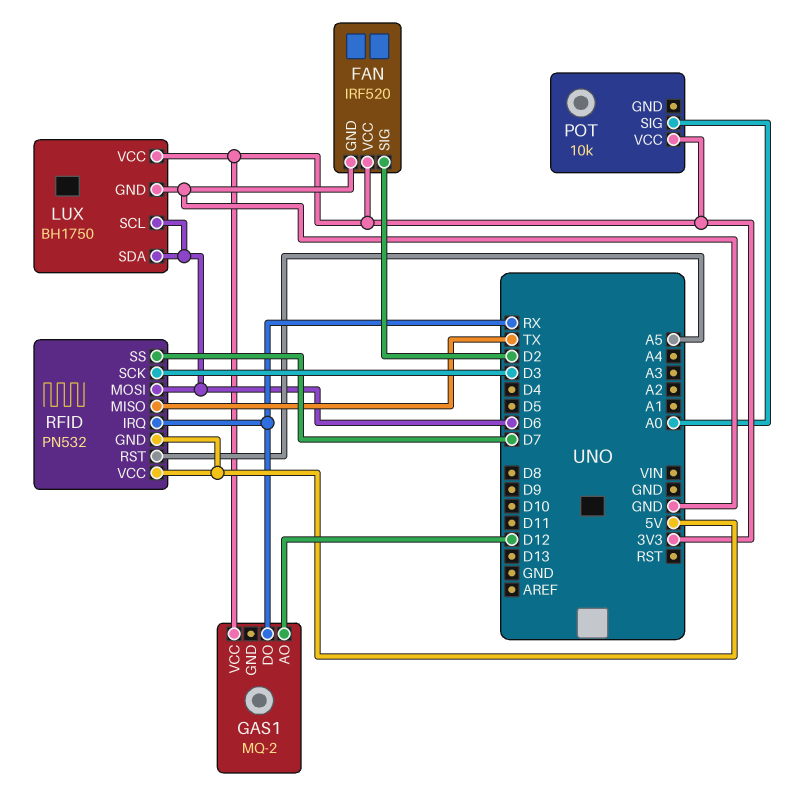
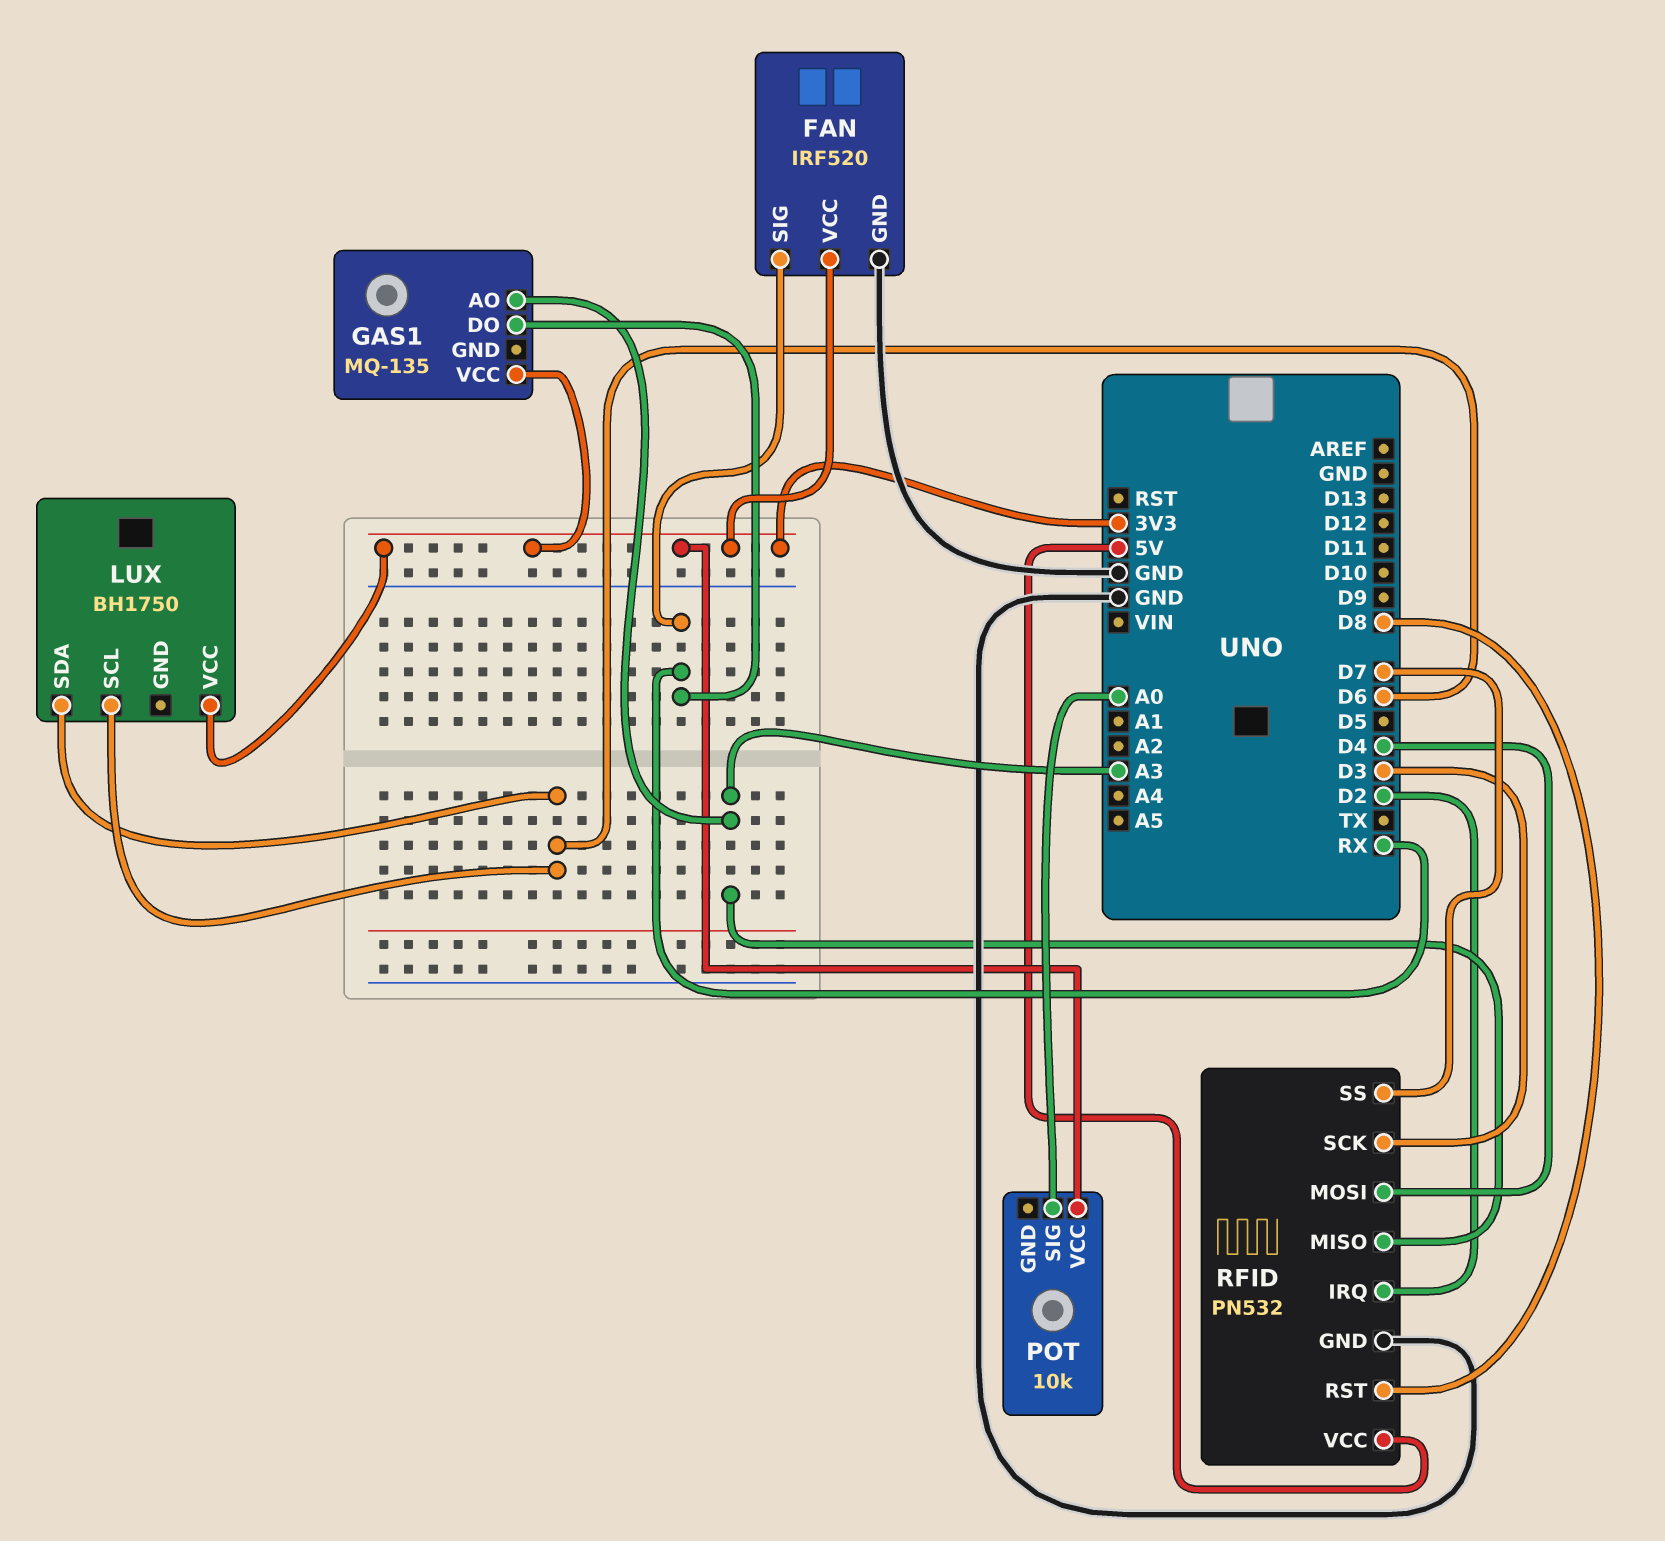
FAN pin SIG: D2 -> RX
GAS1: MQ-2 -> MQ-135
GAS1 pin AO: D12 -> A3
LUX pin GND: GND -> none
RFID pin GND: 5V -> GND
RFID pin IRQ: RX -> D2
RFID pin MISO: TX -> A3
RFID pin MOSI: D6 -> D4
RFID pin RST: A5 -> D8

